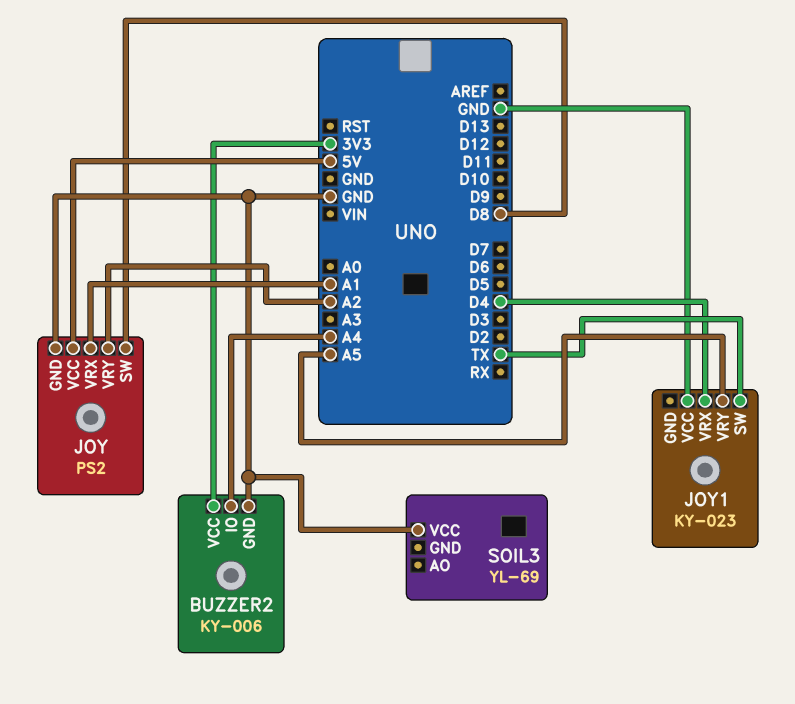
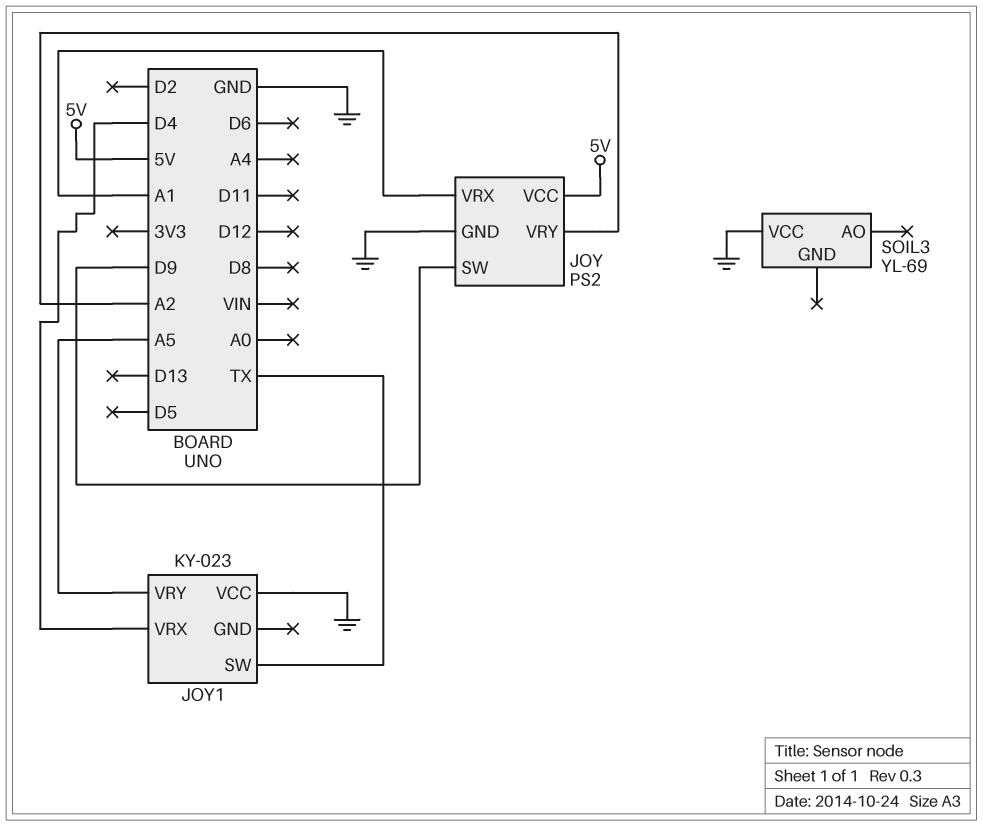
BUZZER2: KY-006 -> none
BUZZER2 pin GND: GND -> none
BUZZER2 pin IO: A4 -> none
BUZZER2 pin VCC: 3V3 -> none
JOY pin SW: D8 -> D9

